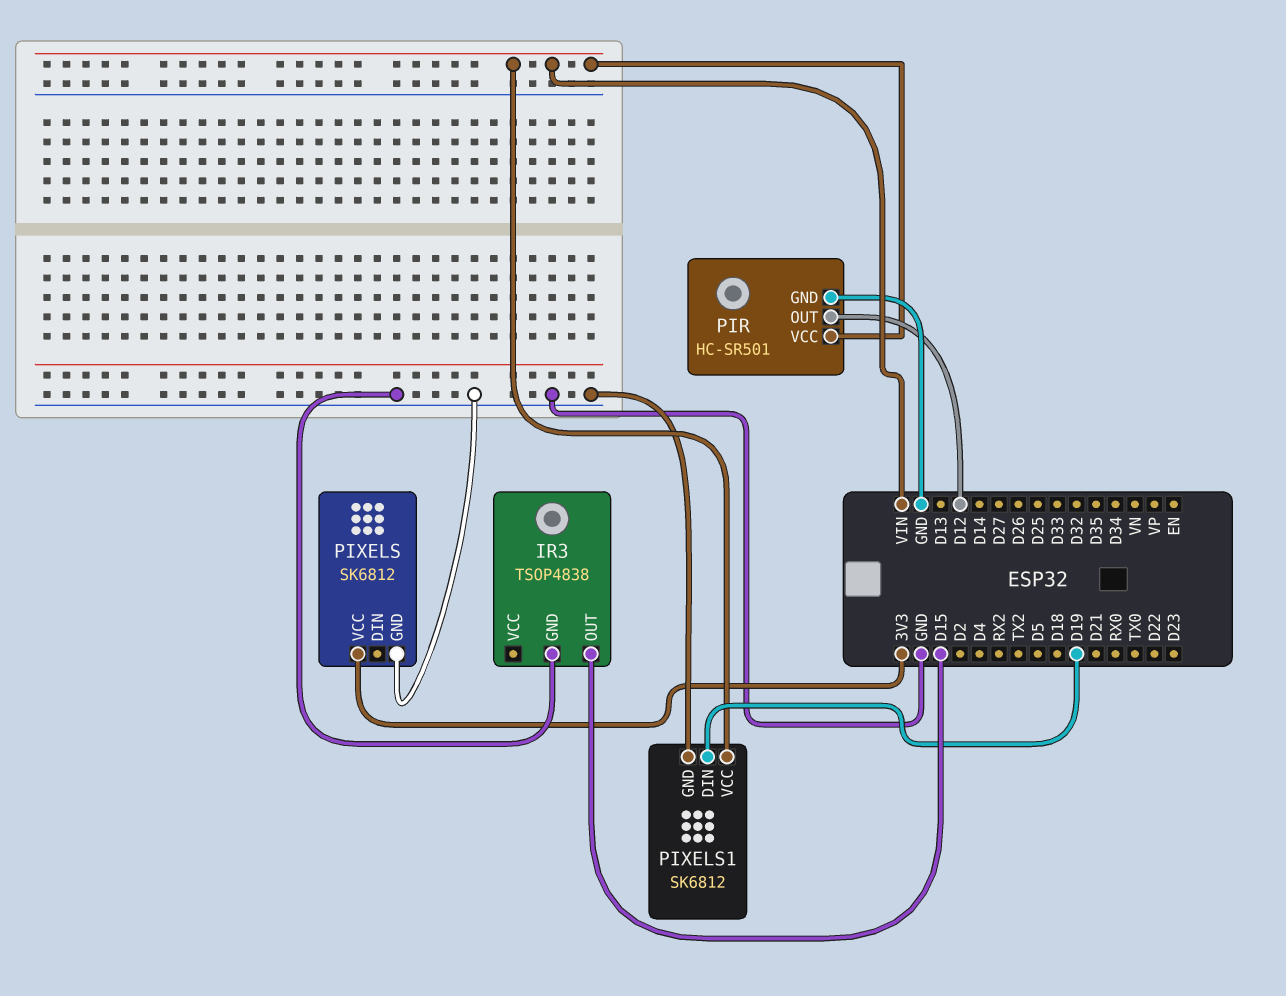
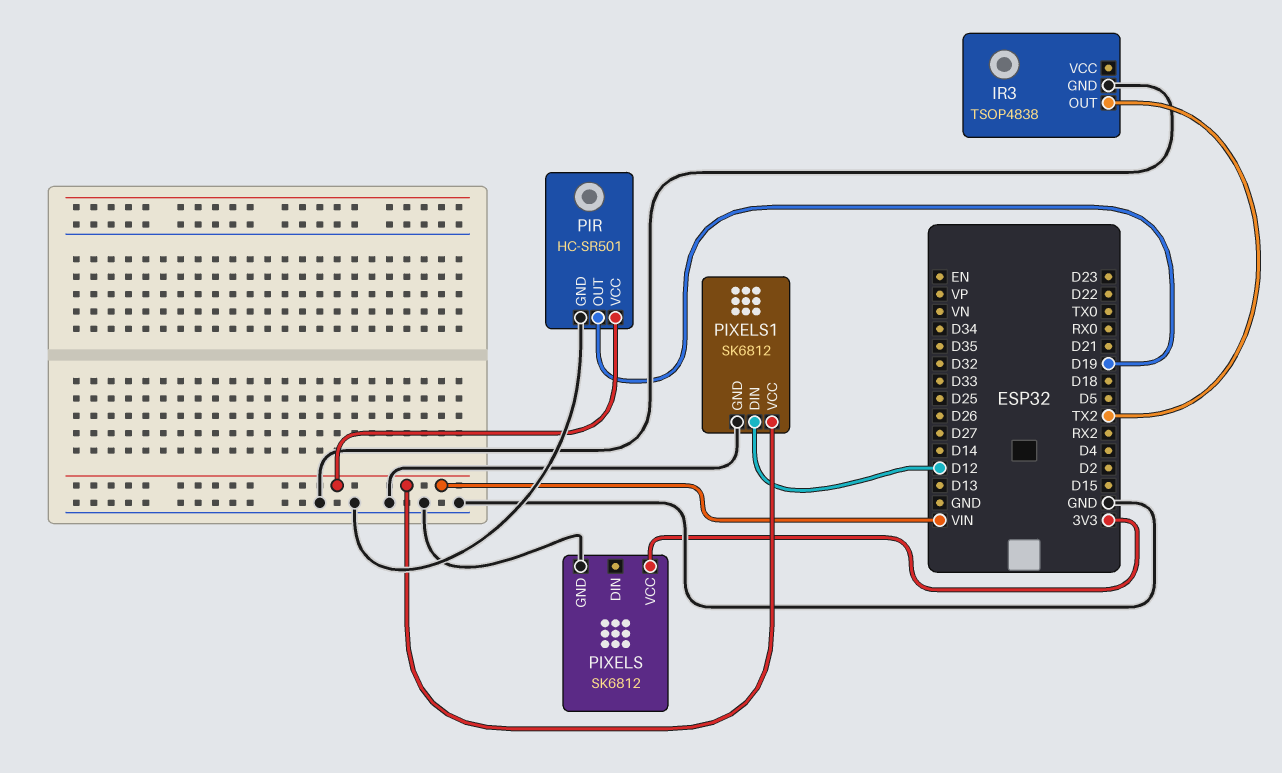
IR3 pin OUT: D15 -> TX2
PIR pin OUT: D12 -> D19
PIXELS1 pin DIN: D19 -> D12

